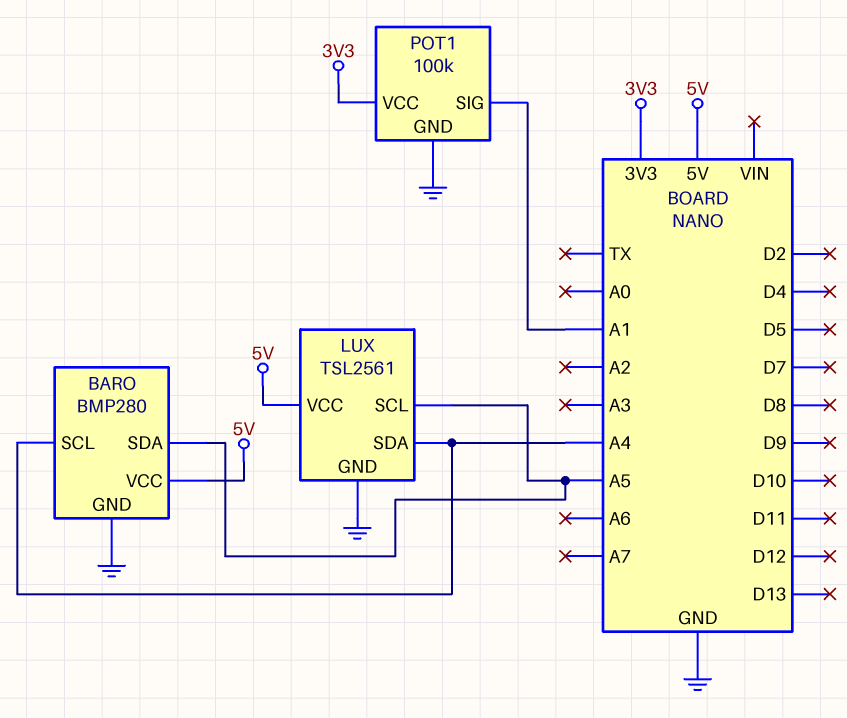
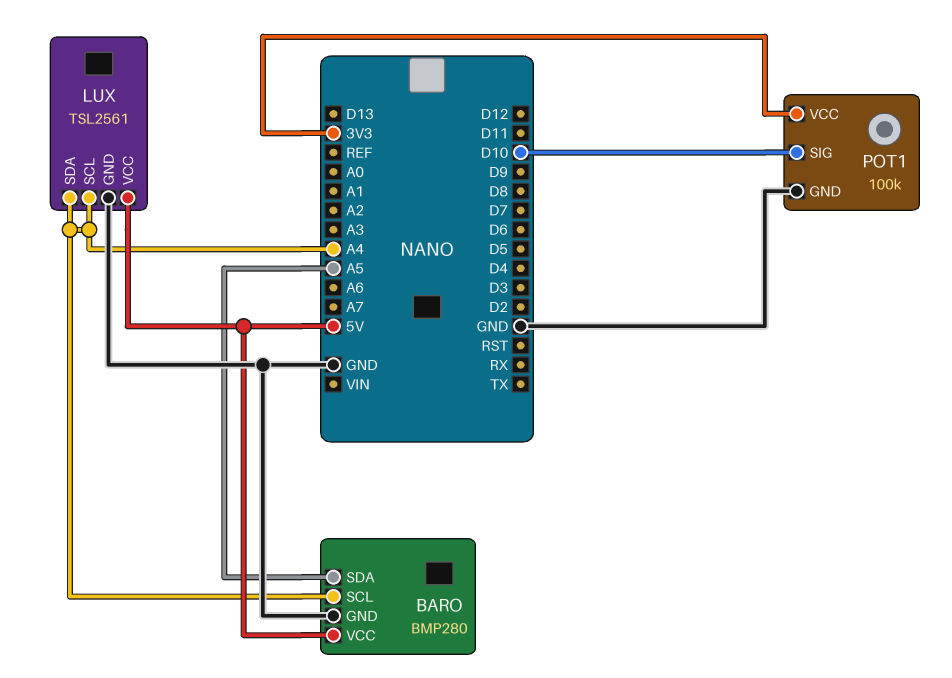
LUX pin SCL: A5 -> A4
POT1 pin SIG: A1 -> D10

